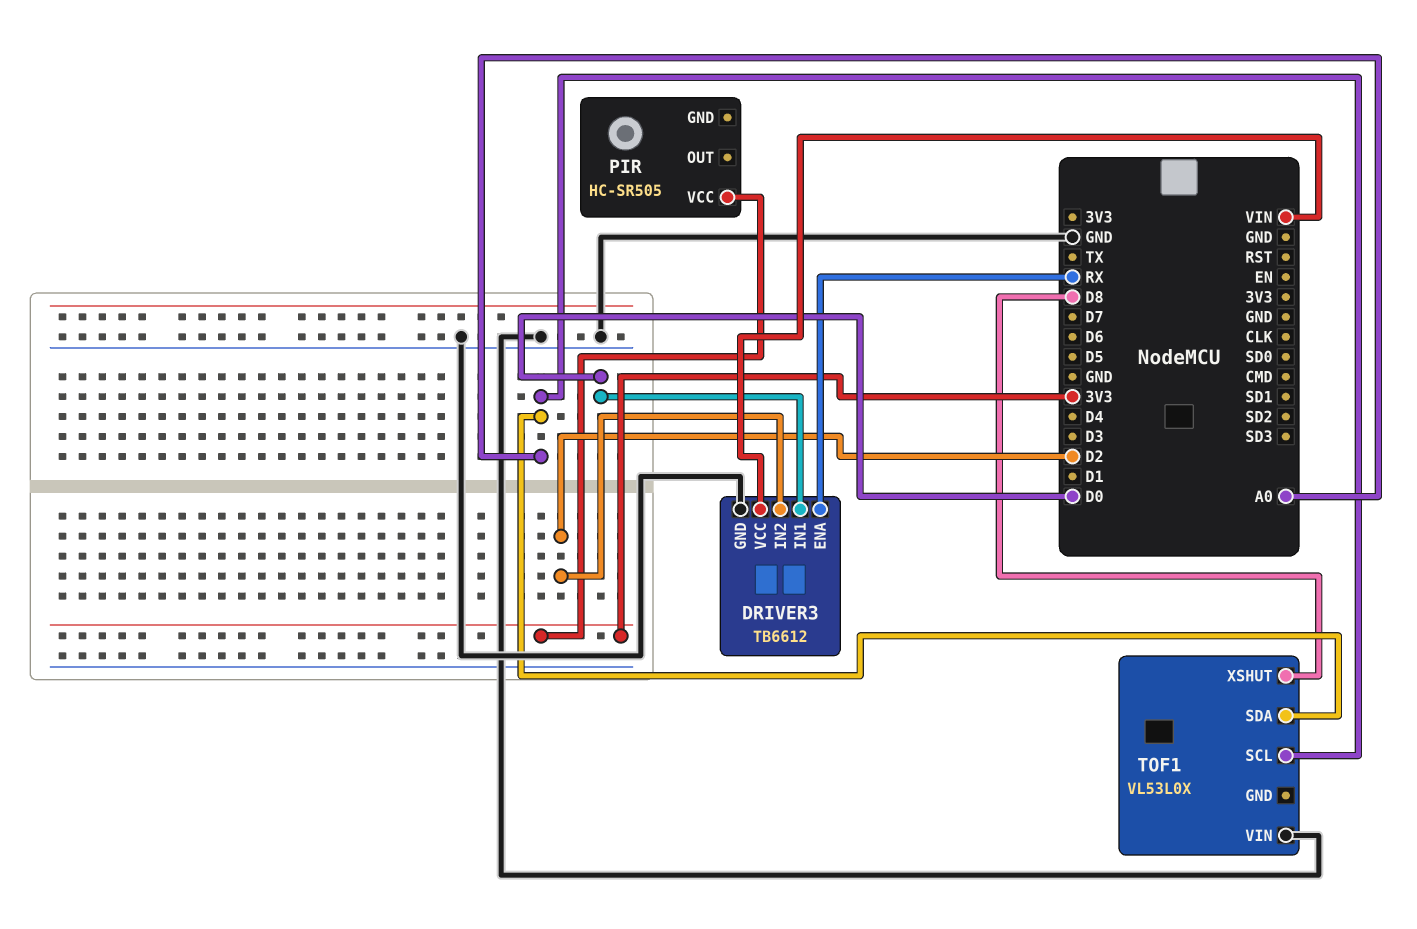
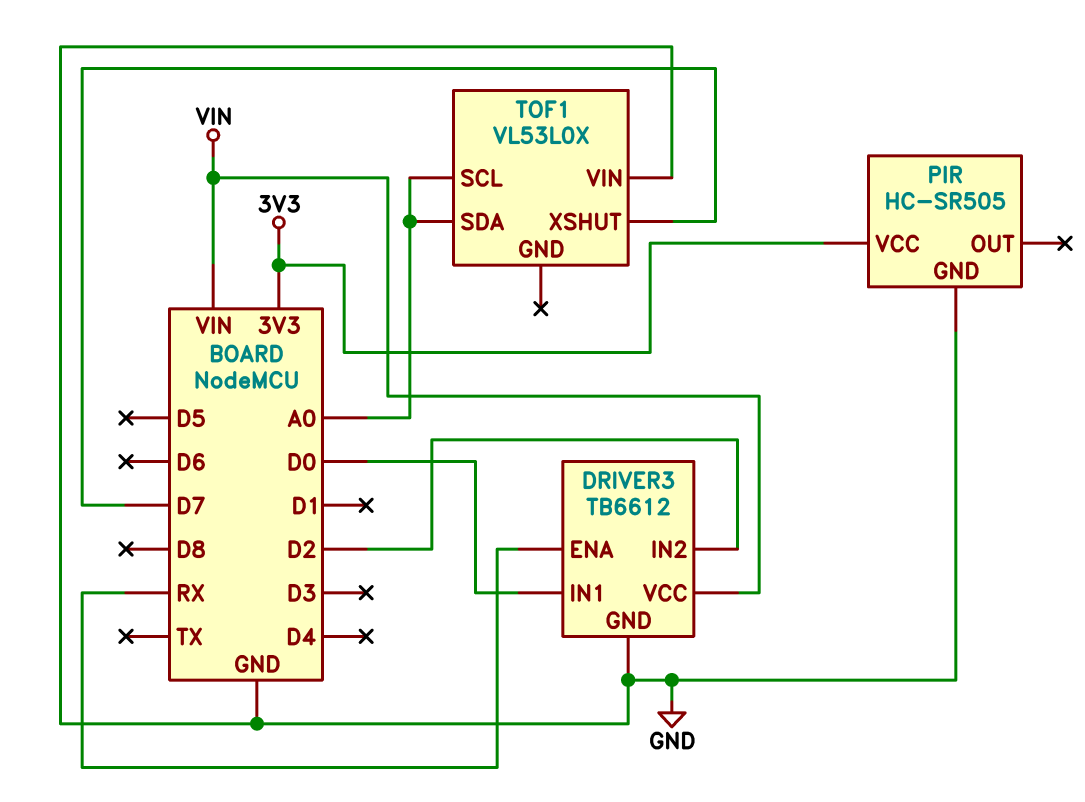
PIR pin GND: none -> GND
TOF1 pin XSHUT: D8 -> D7

